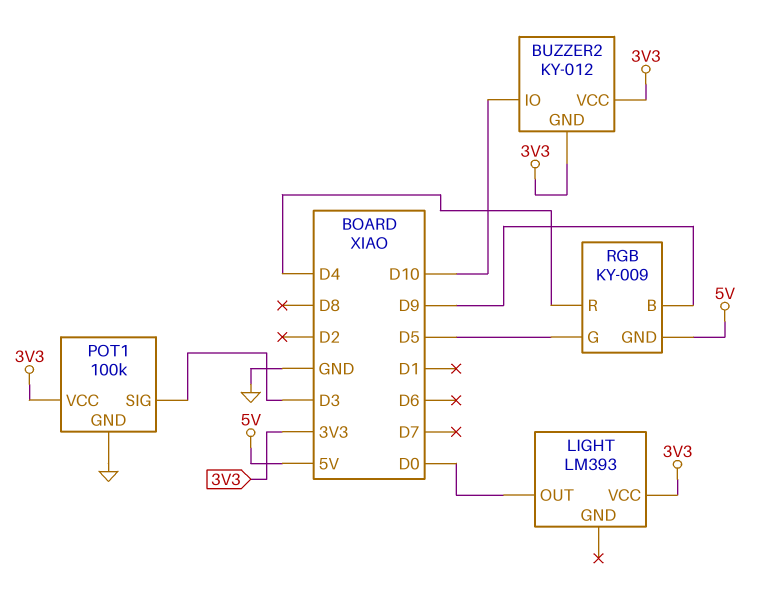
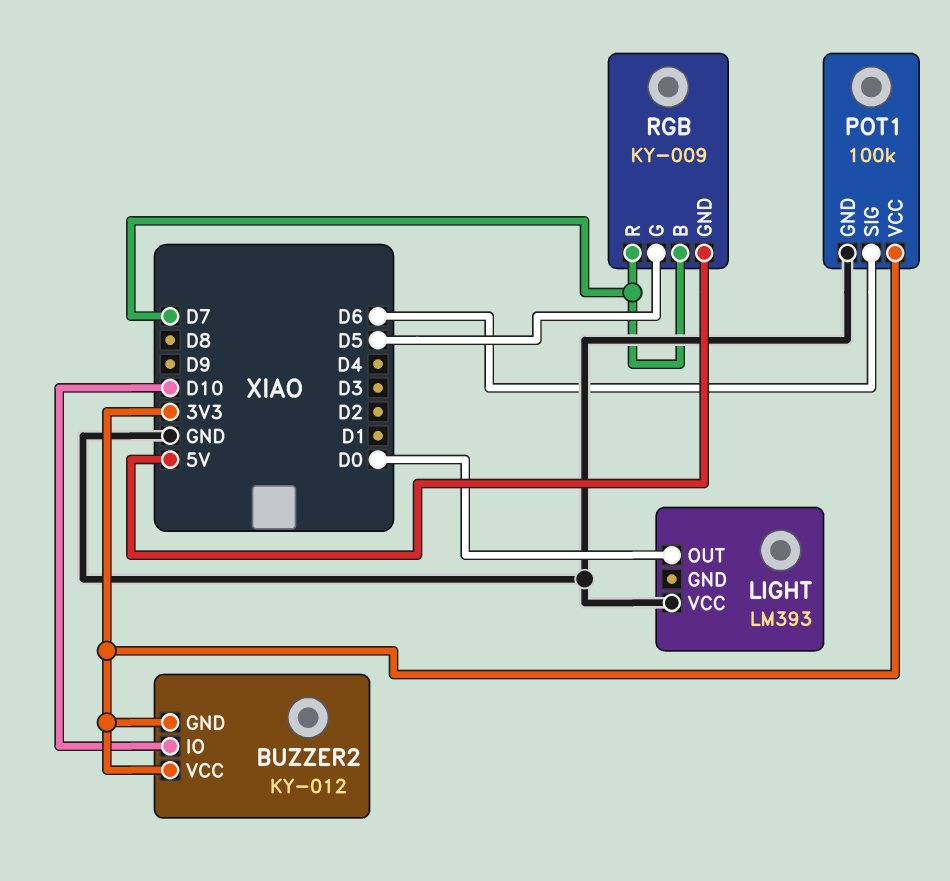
LIGHT pin VCC: 3V3 -> GND
POT1 pin SIG: D3 -> D6
RGB pin B: D9 -> D7
RGB pin R: D4 -> D7

